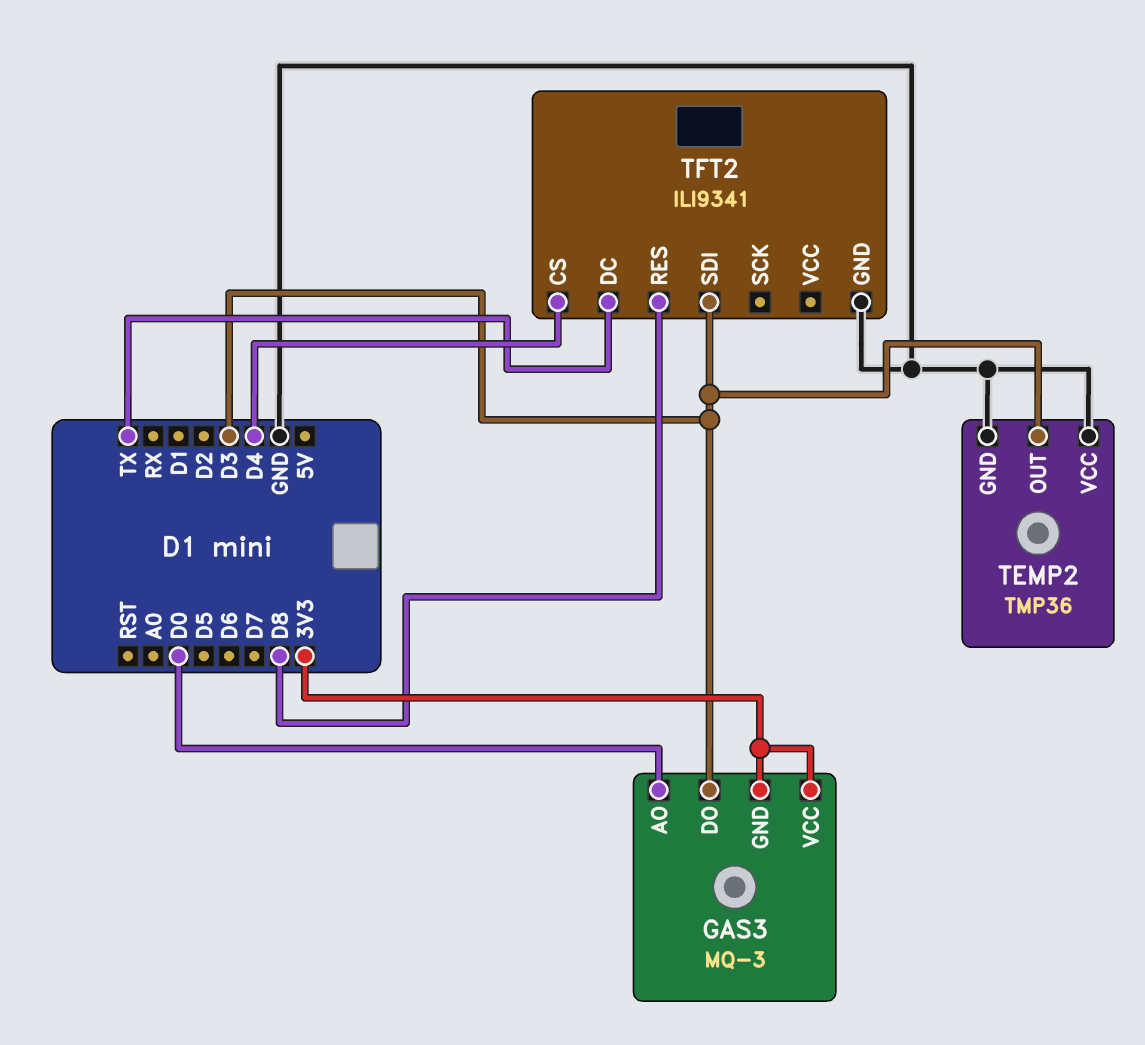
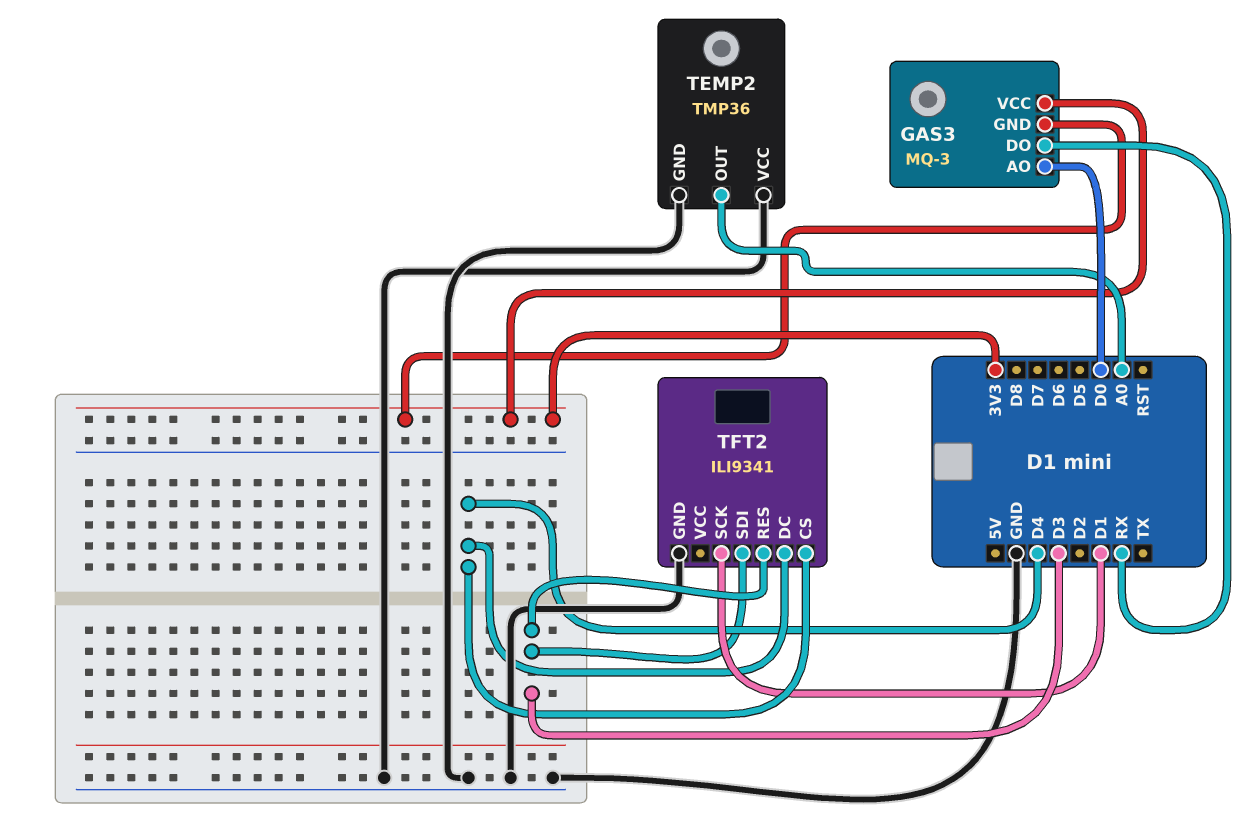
GAS3 pin DO: D3 -> RX
TEMP2 pin OUT: D3 -> A0
TFT2 pin DC: TX -> D4
TFT2 pin RES: D8 -> D3
TFT2 pin SCK: none -> D1

